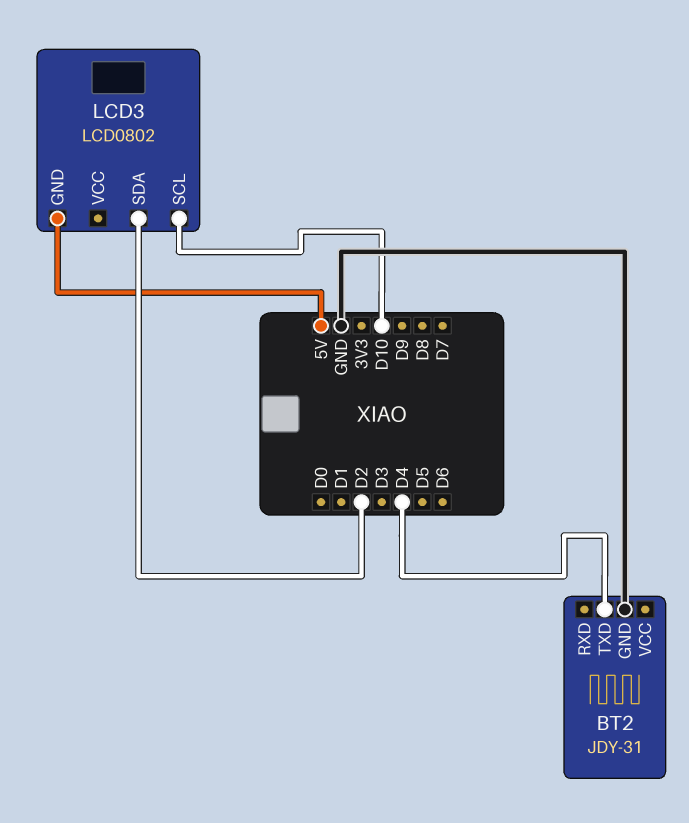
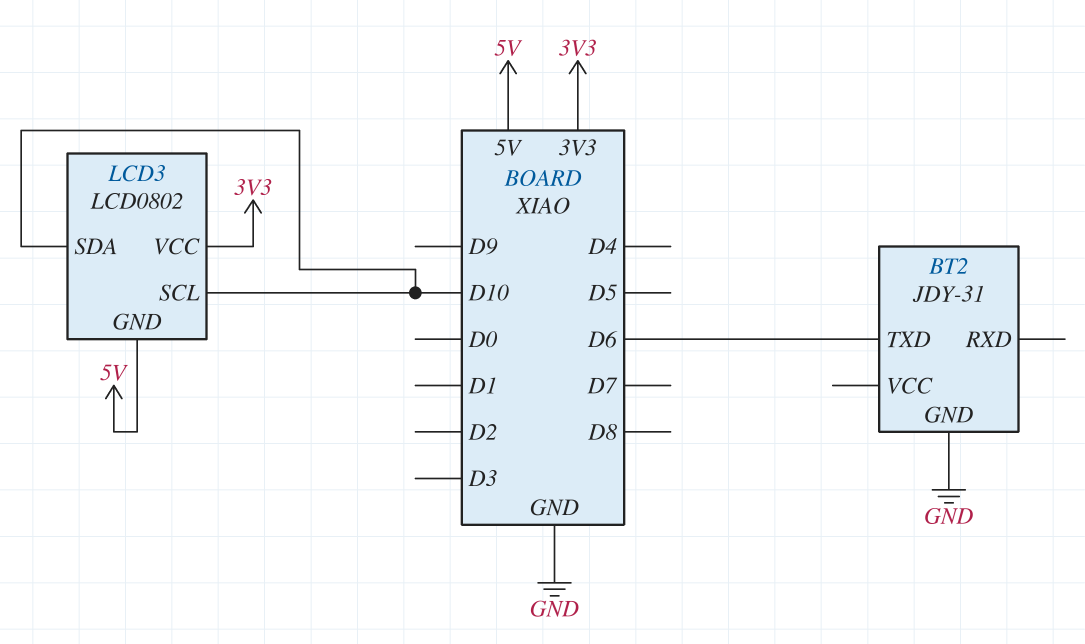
BT2 pin TXD: D4 -> D6
LCD3 pin SDA: D2 -> D10
LCD3 pin VCC: none -> 3V3

